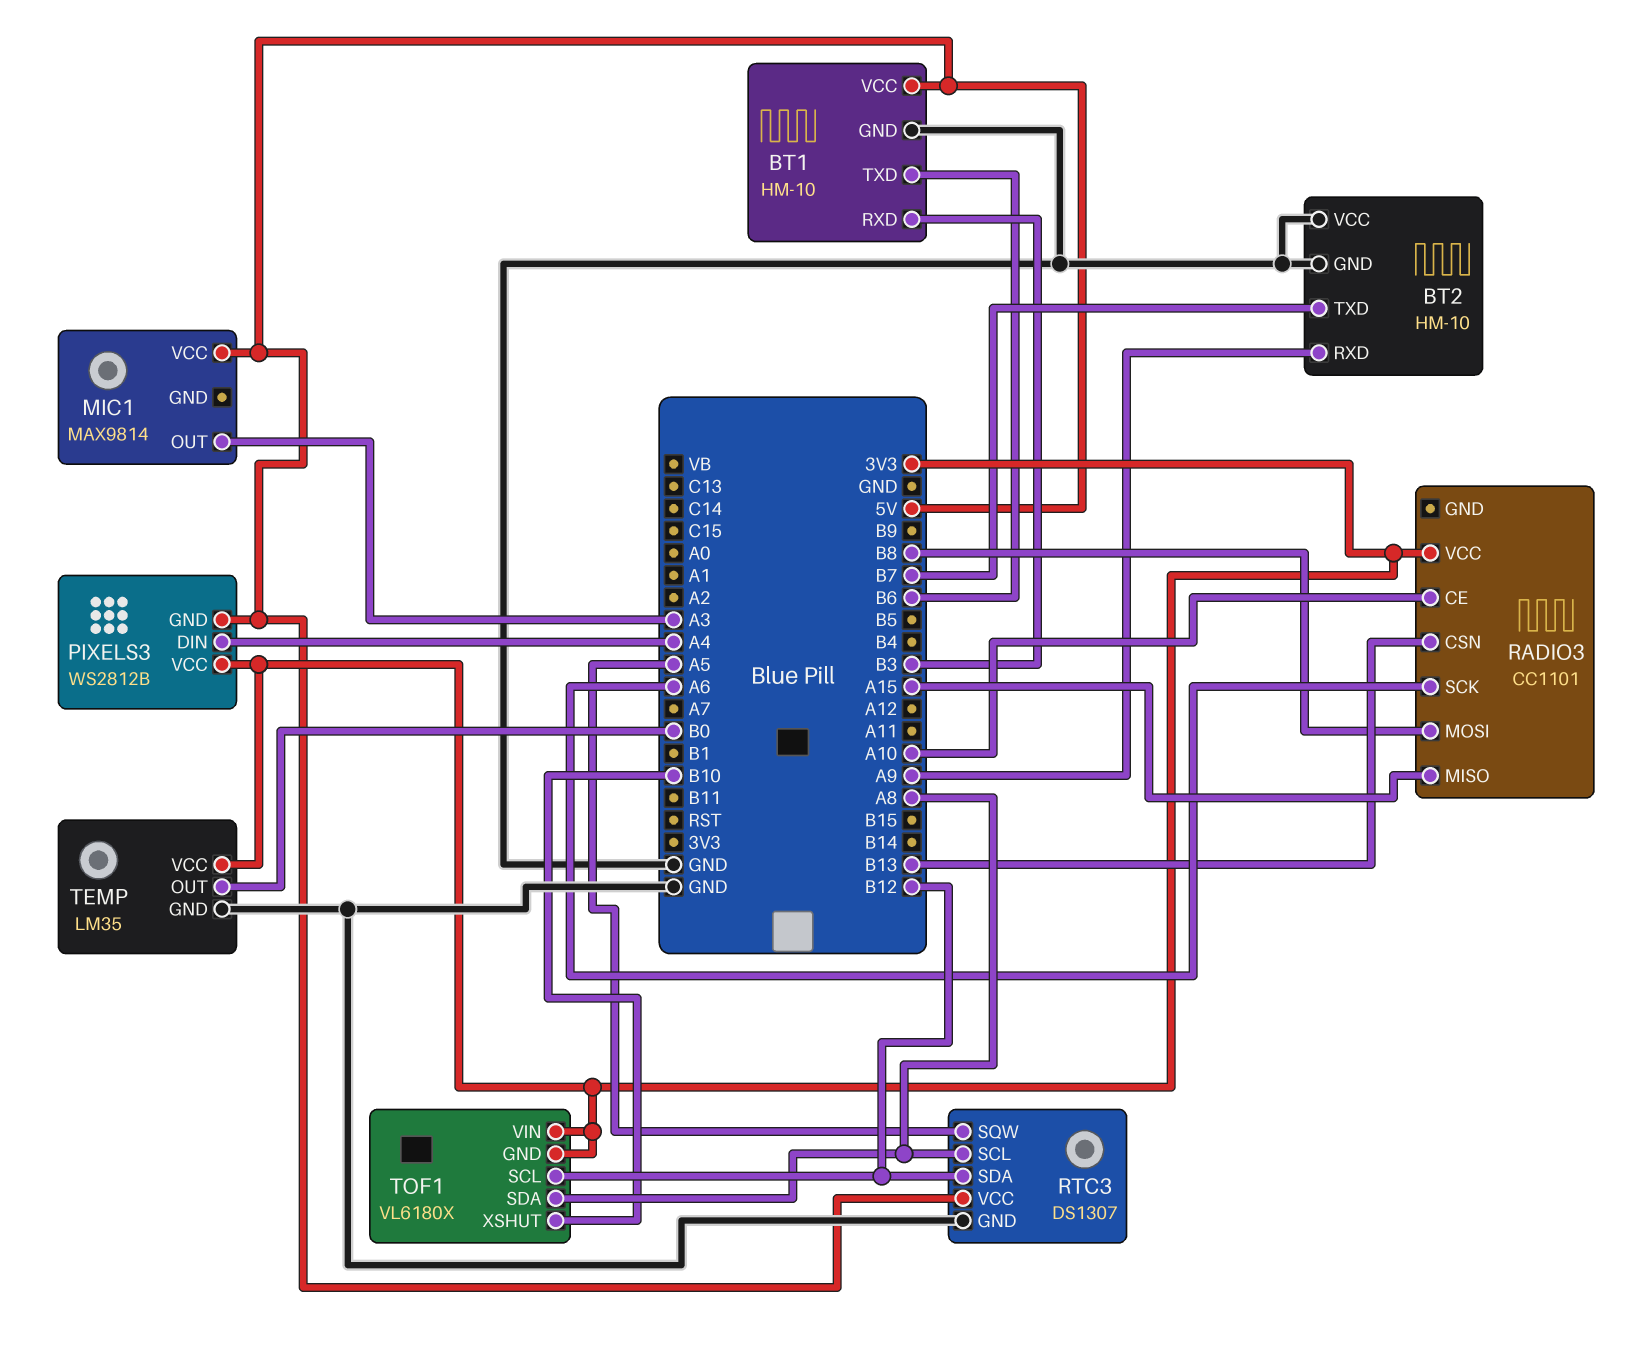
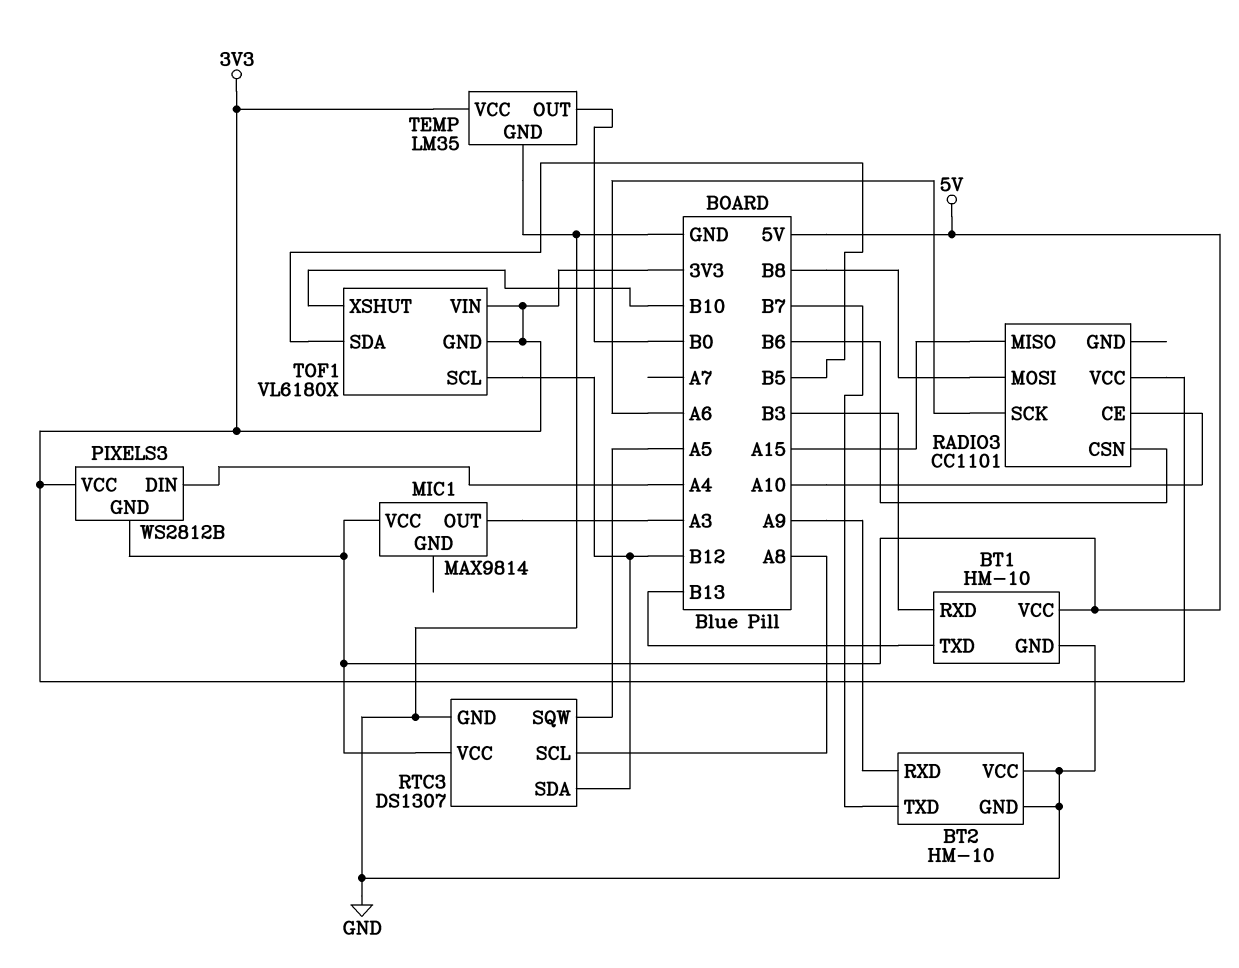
BT1 pin TXD: B6 -> B13
RADIO3 pin CSN: B13 -> B6
TOF1 pin SDA: A8 -> B5

